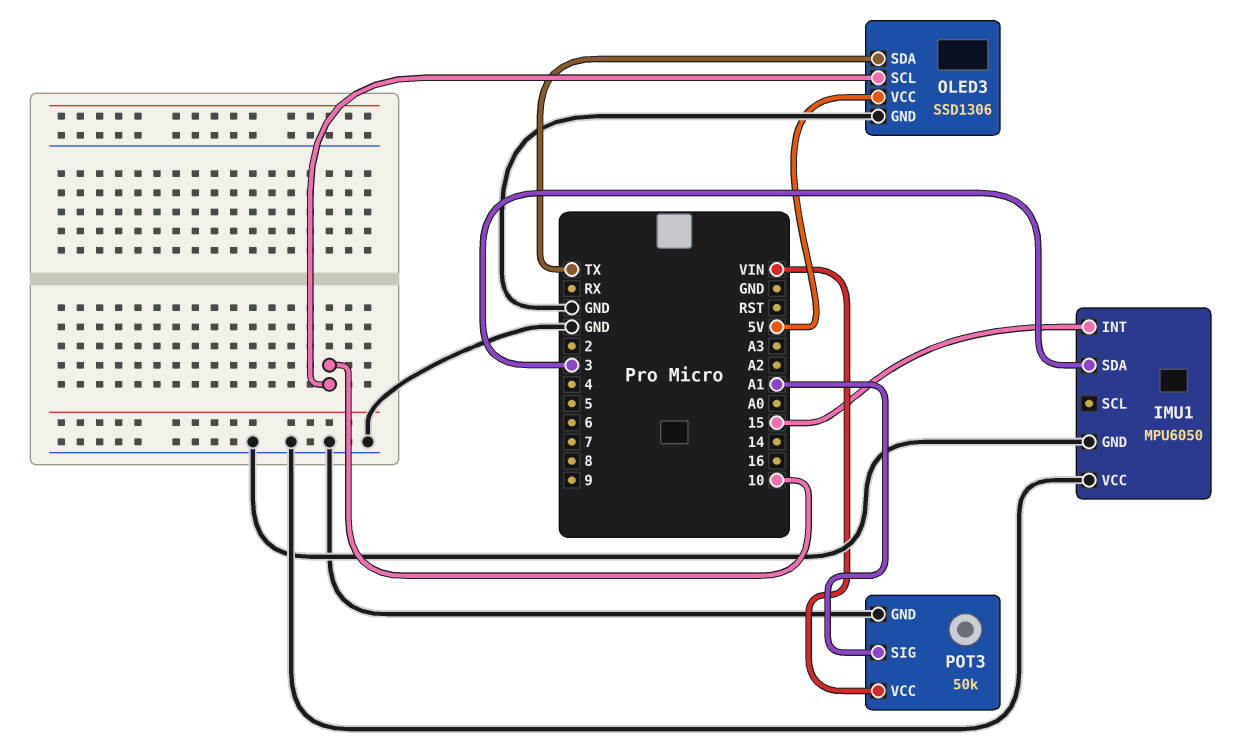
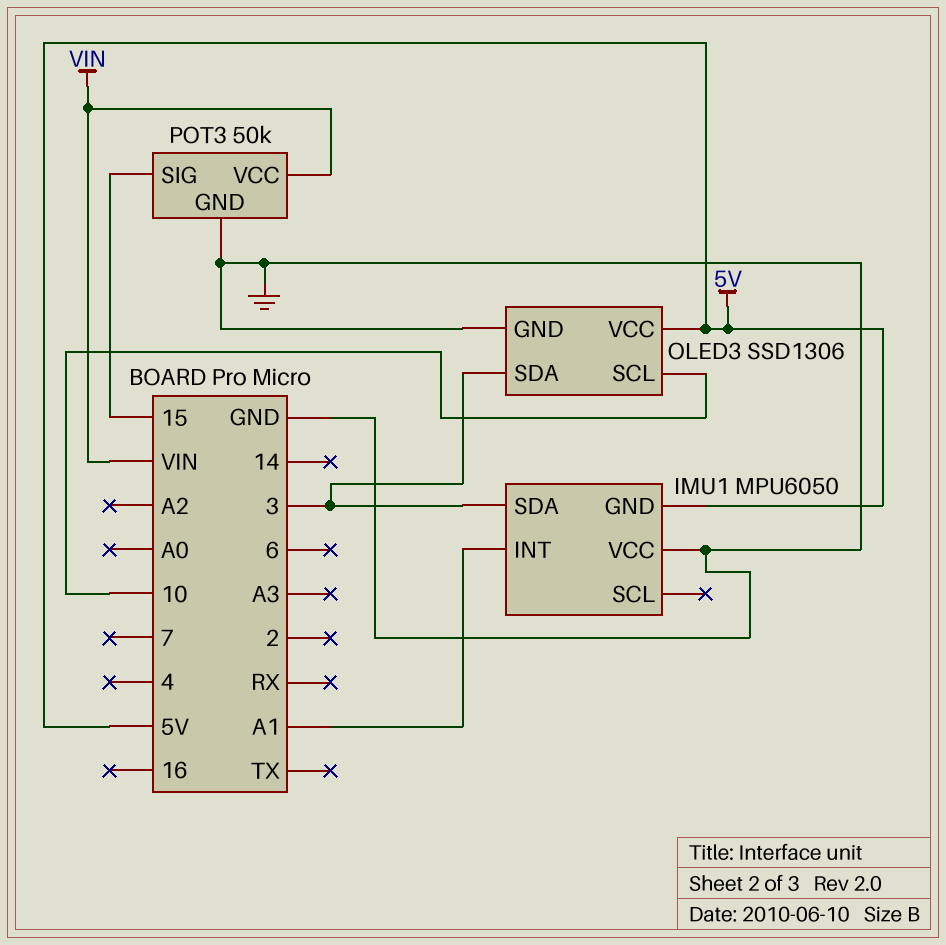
IMU1 pin GND: GND -> 5V
IMU1 pin INT: 15 -> A1
OLED3 pin SDA: TX -> 3
POT3 pin SIG: A1 -> 15

